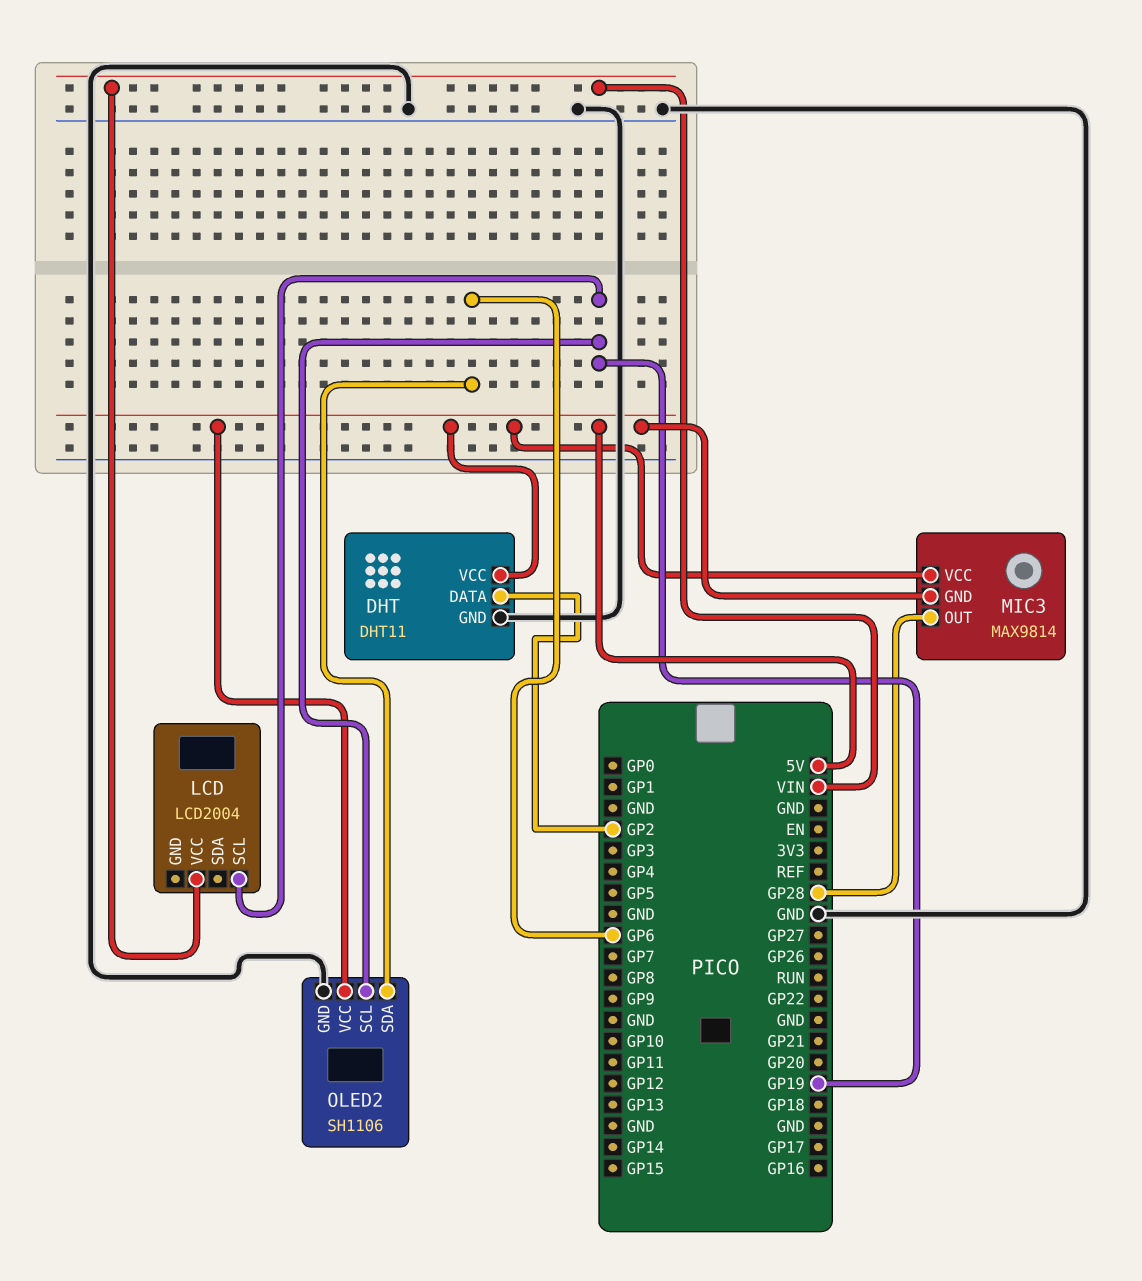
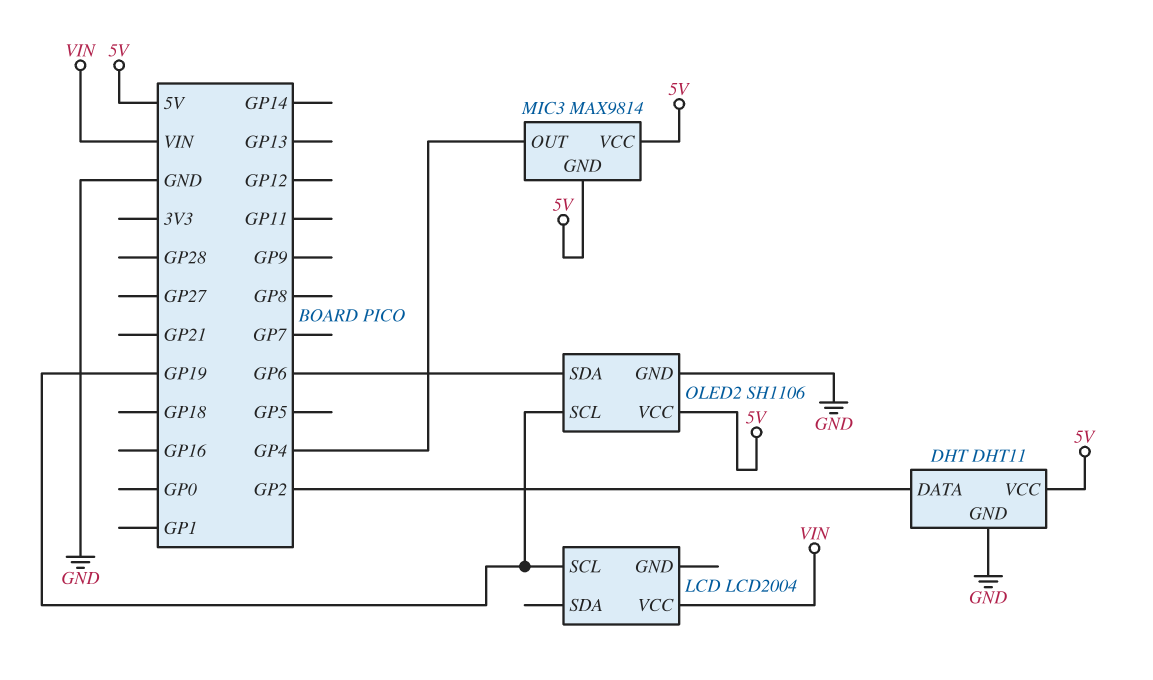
MIC3 pin OUT: GP28 -> GP4

